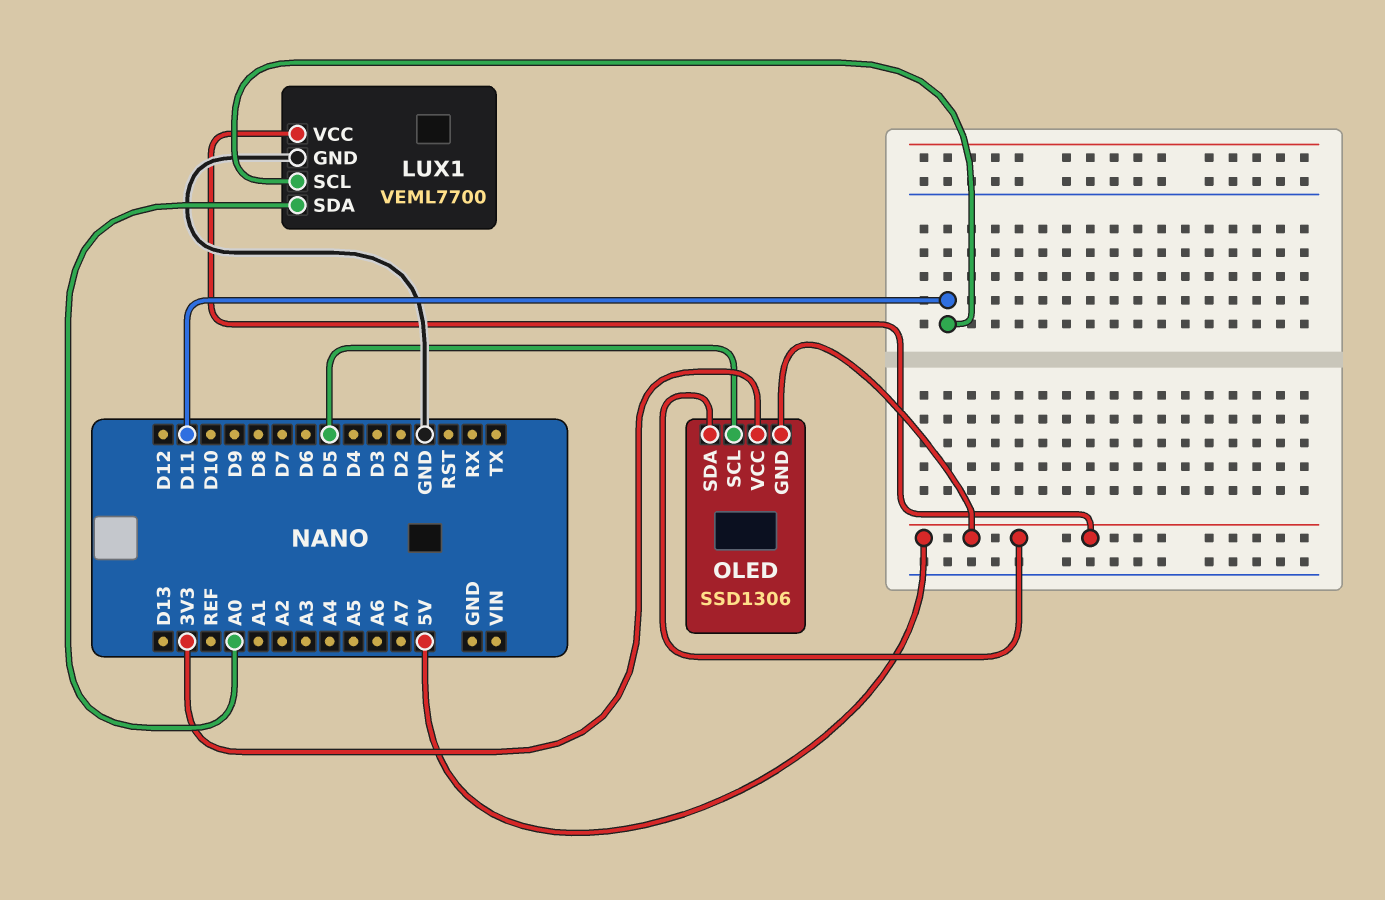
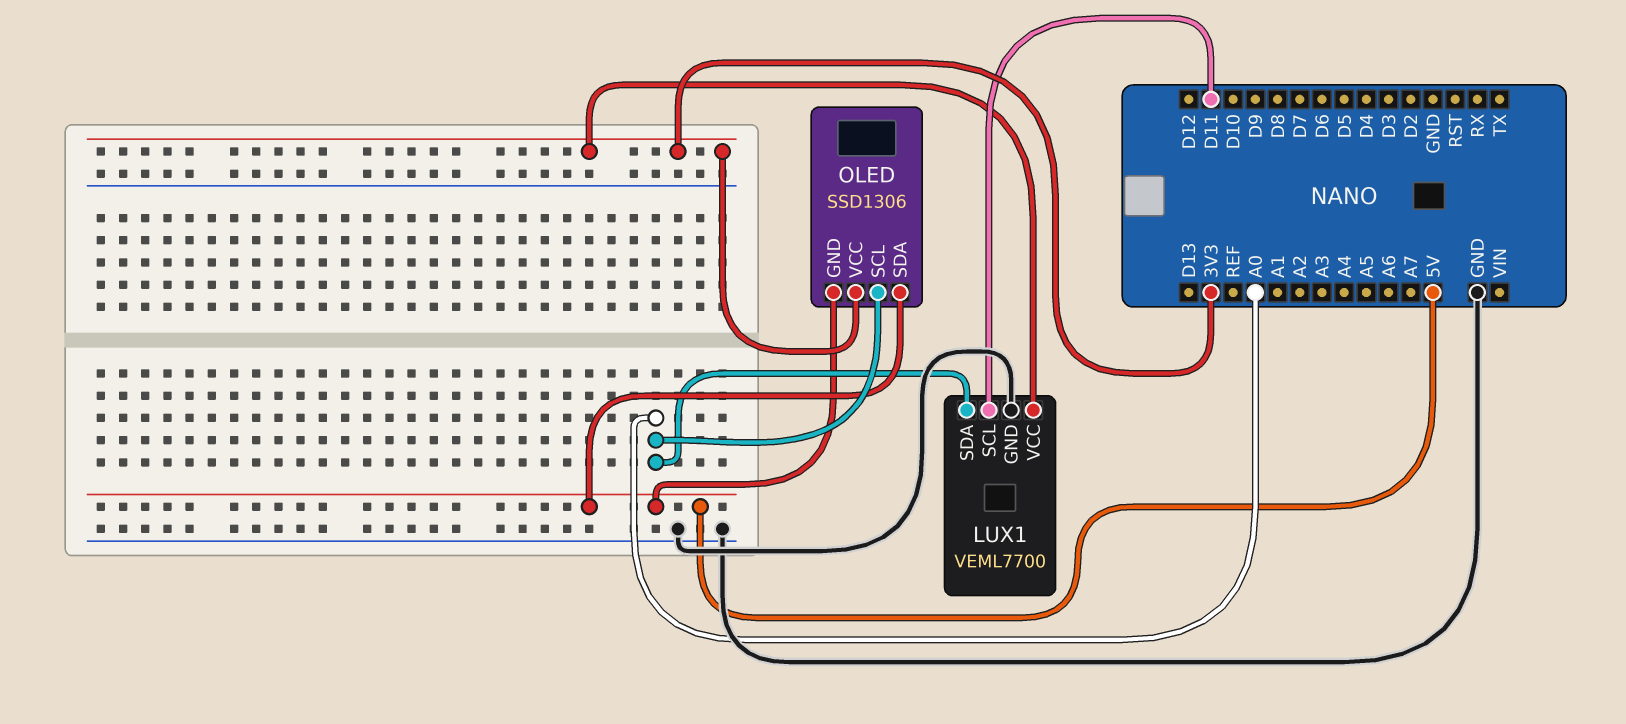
LUX1 pin VCC: 5V -> 3V3
OLED pin SCL: D5 -> A0

